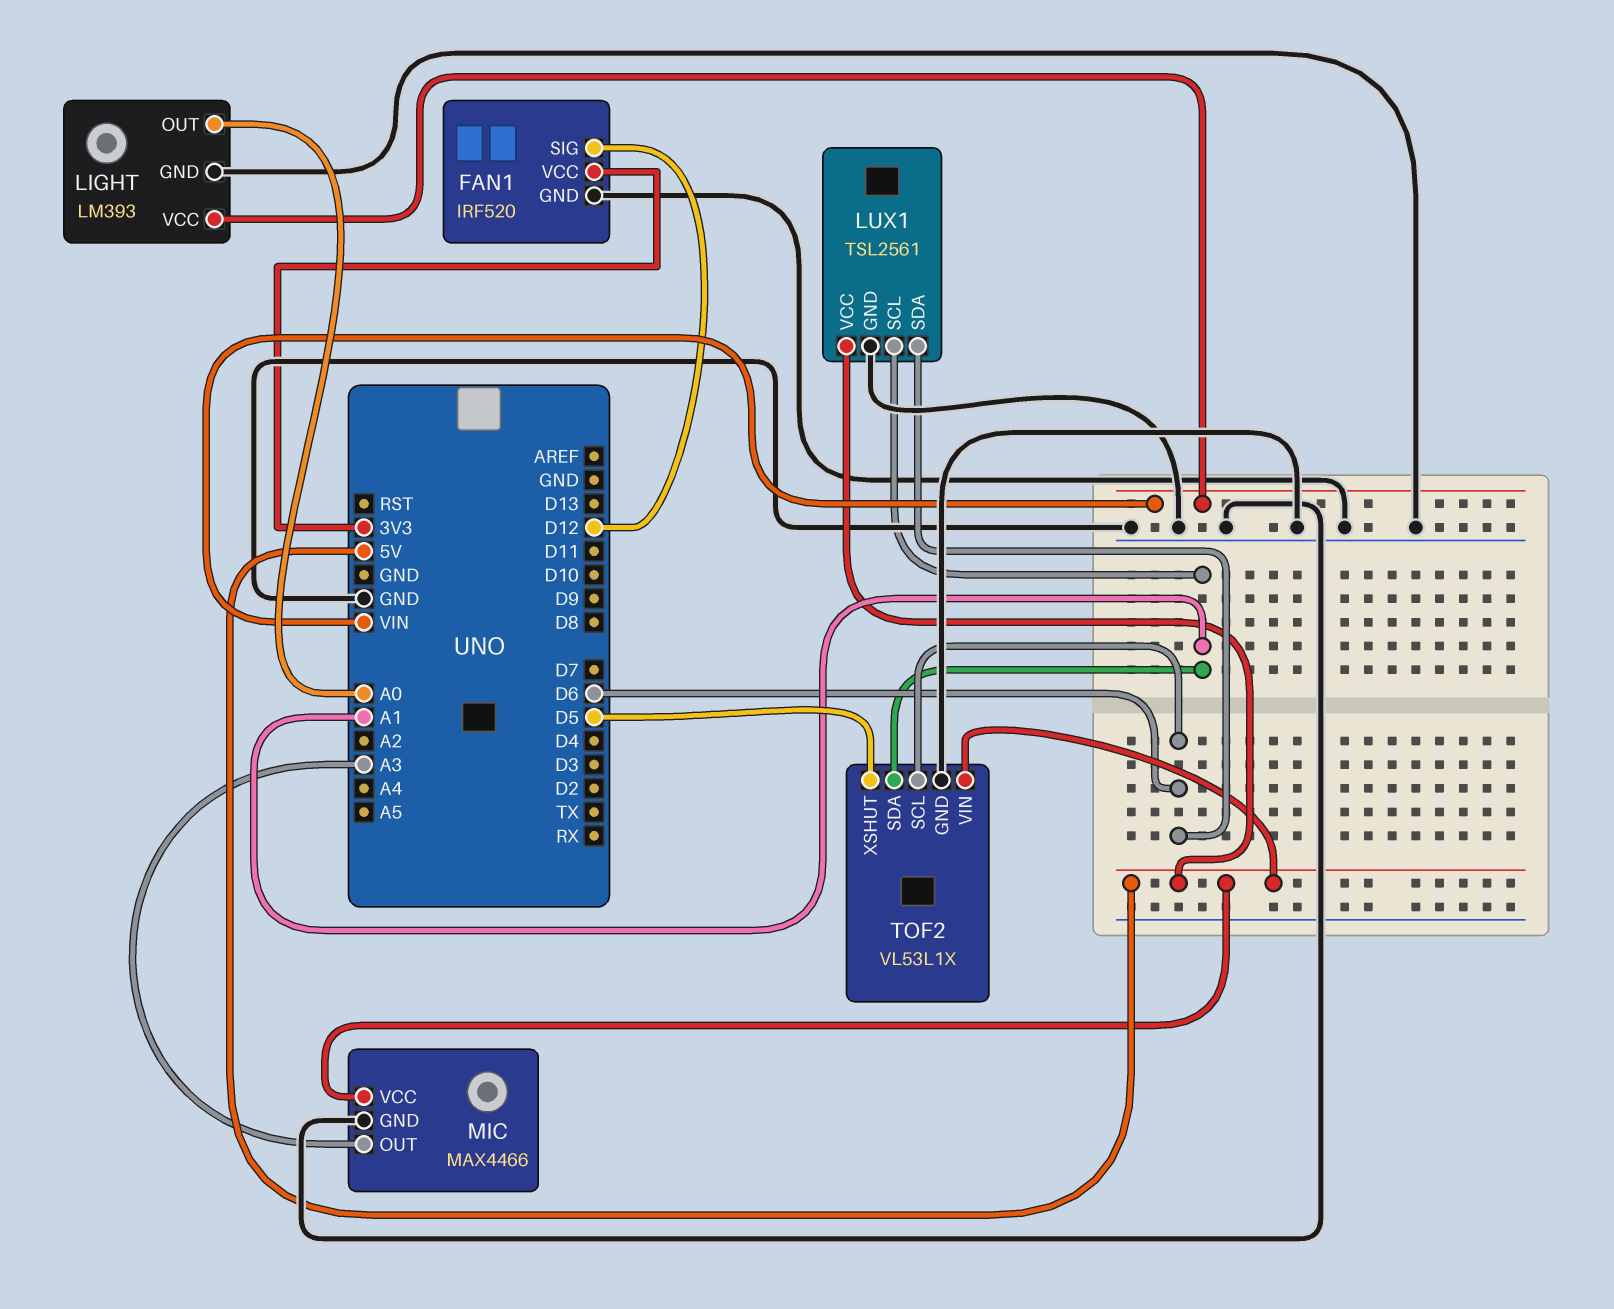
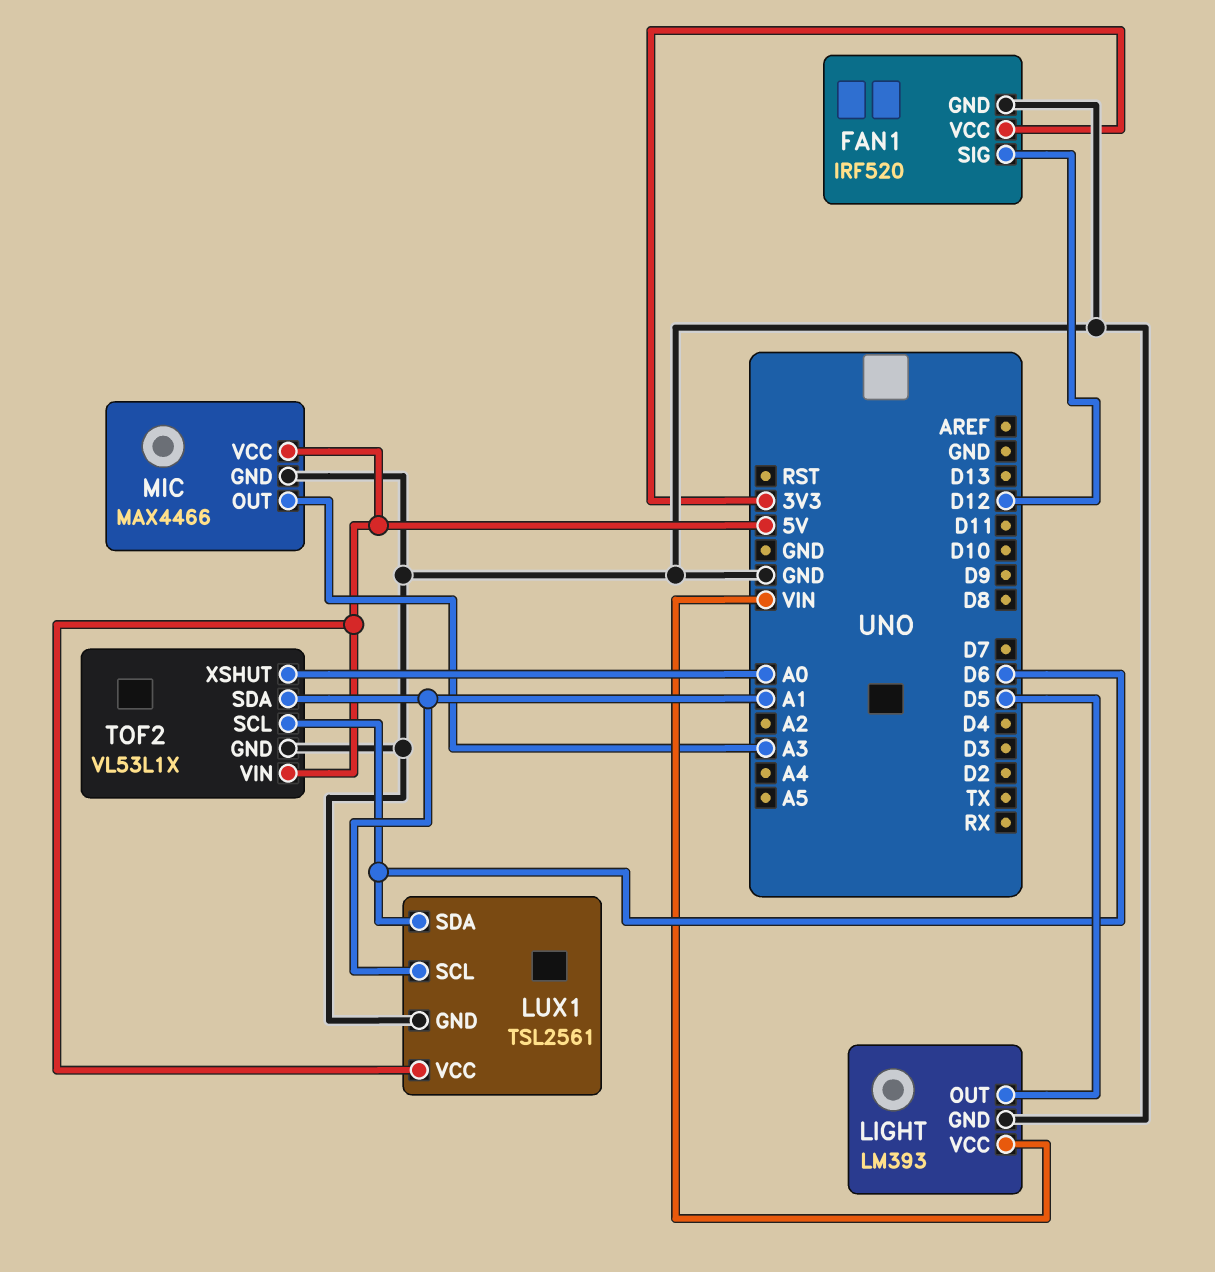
LIGHT pin OUT: A0 -> D5
TOF2 pin XSHUT: D5 -> A0

